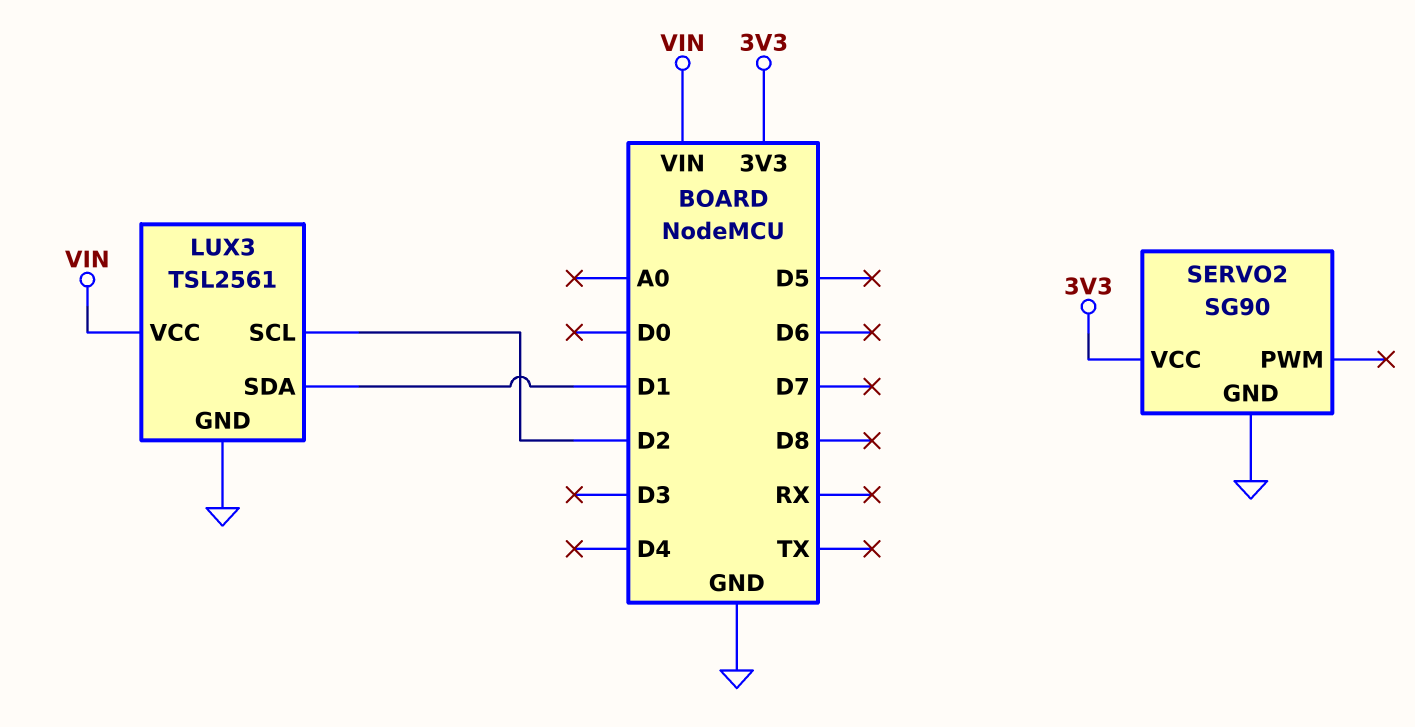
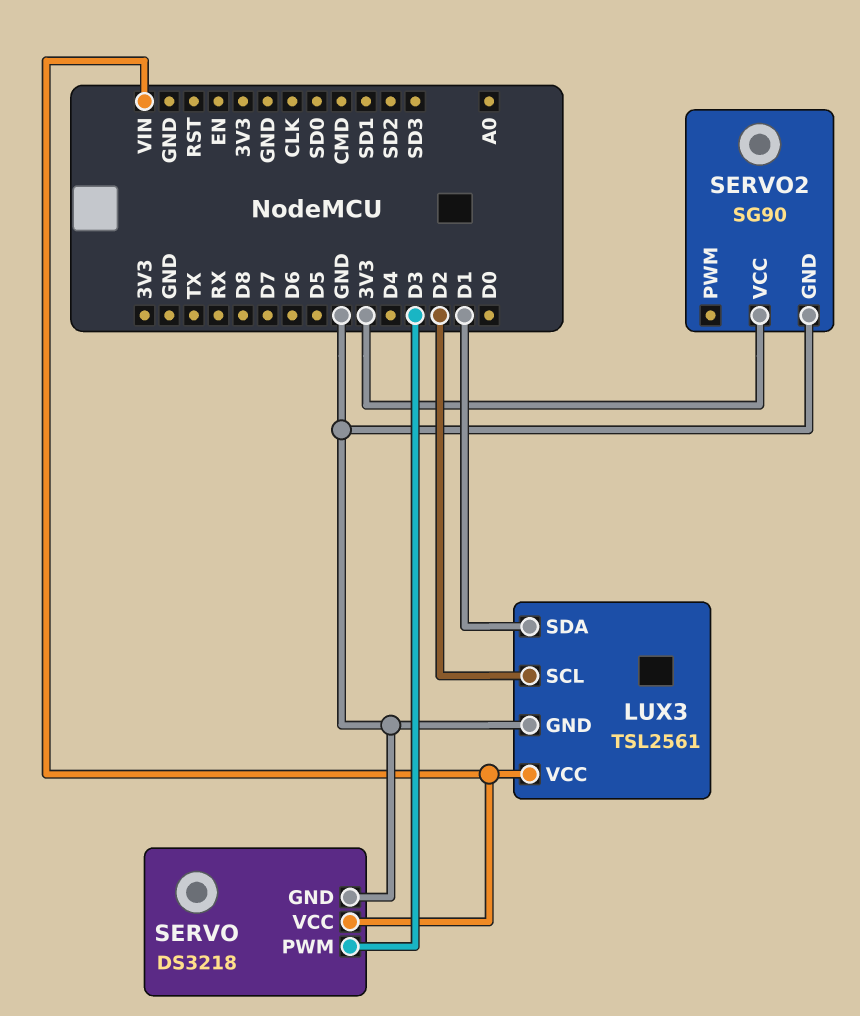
SERVO: none -> DS3218
SERVO pin GND: none -> GND
SERVO pin PWM: none -> D3
SERVO pin VCC: none -> VIN

